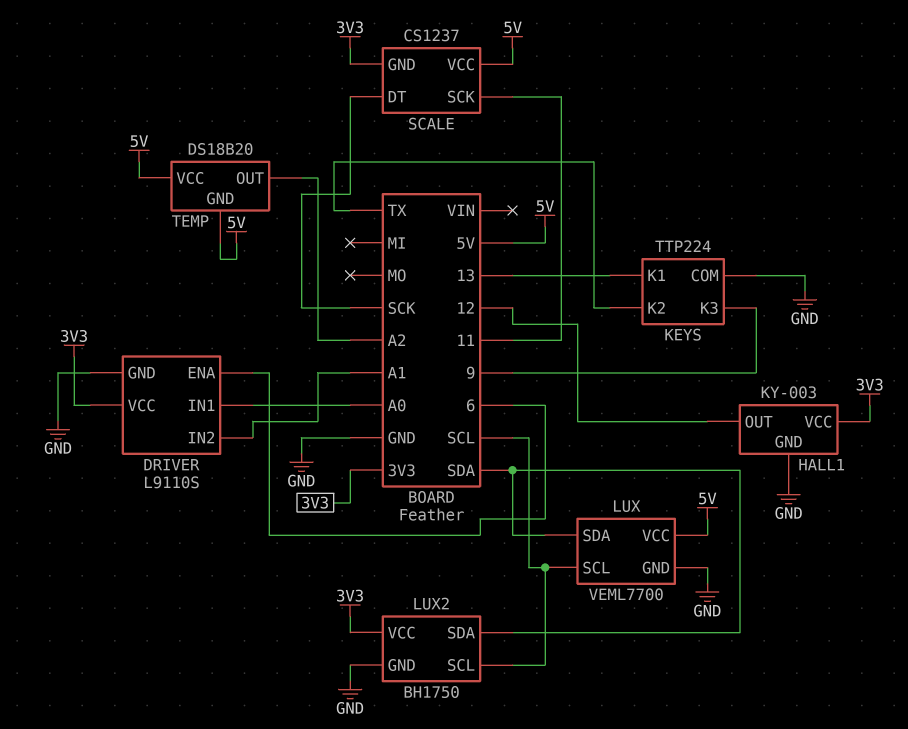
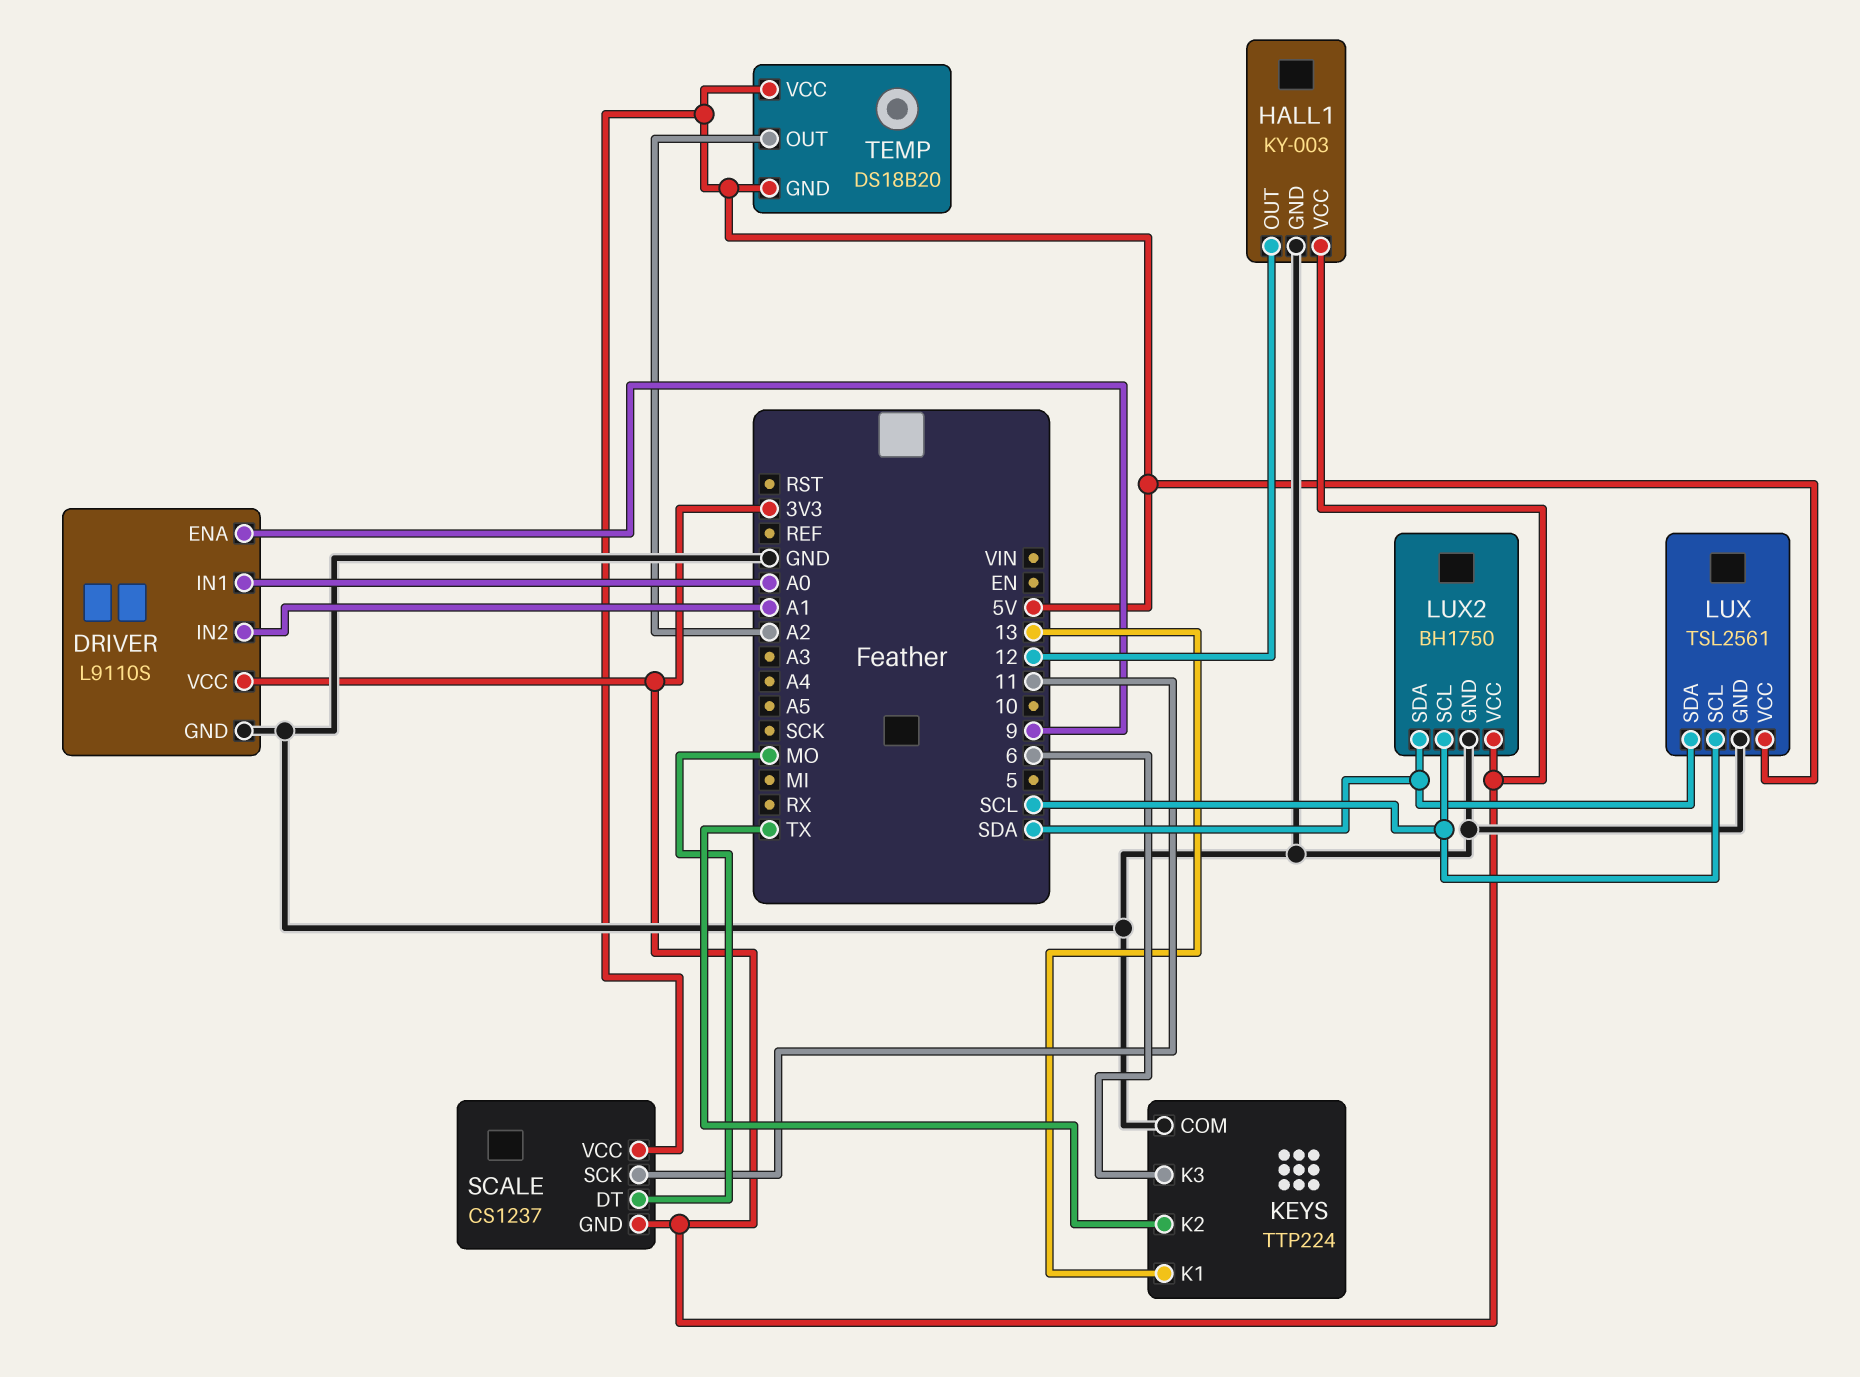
DRIVER pin ENA: 6 -> 9
KEYS pin K3: 9 -> 6
LUX: VEML7700 -> TSL2561
SCALE pin DT: SCK -> MO

